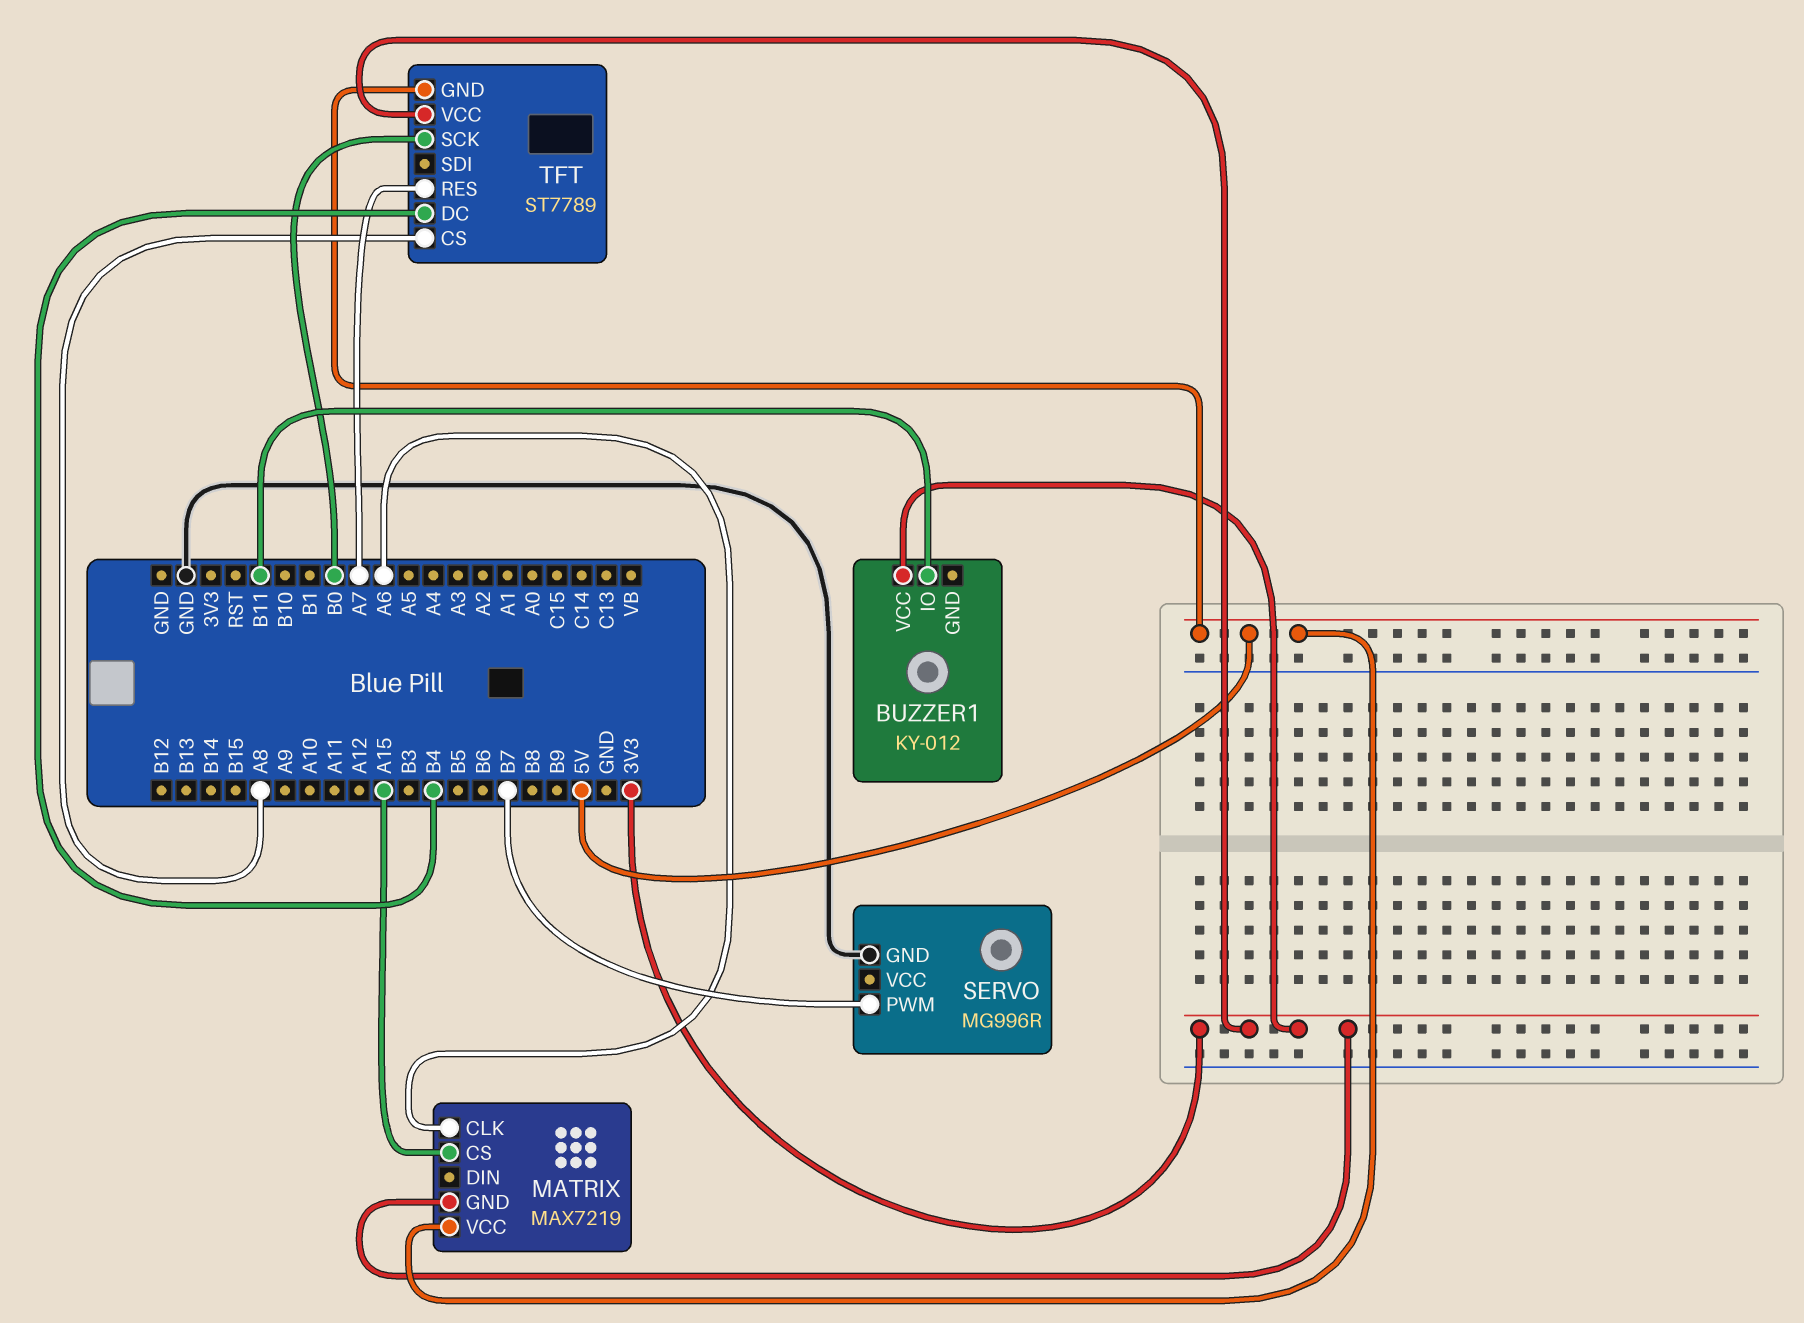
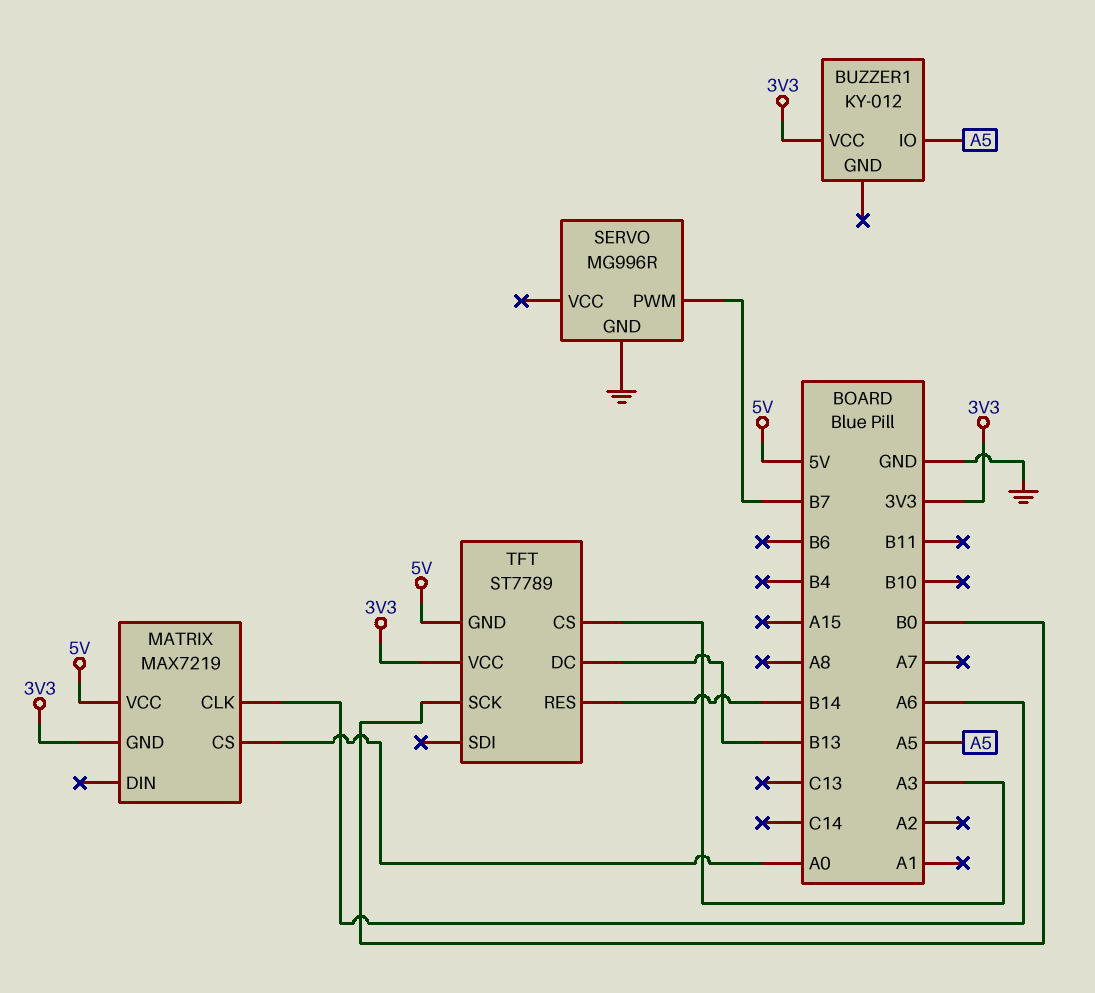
BUZZER1 pin IO: B11 -> A5
MATRIX pin CS: A15 -> A0
TFT pin CS: A8 -> A3
TFT pin DC: B4 -> B13
TFT pin RES: A7 -> B14

